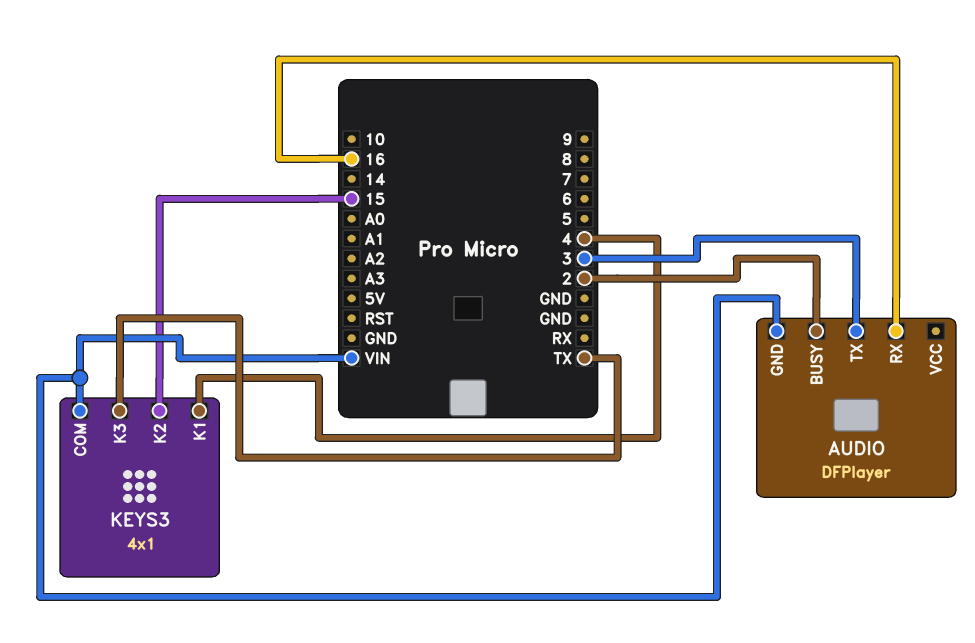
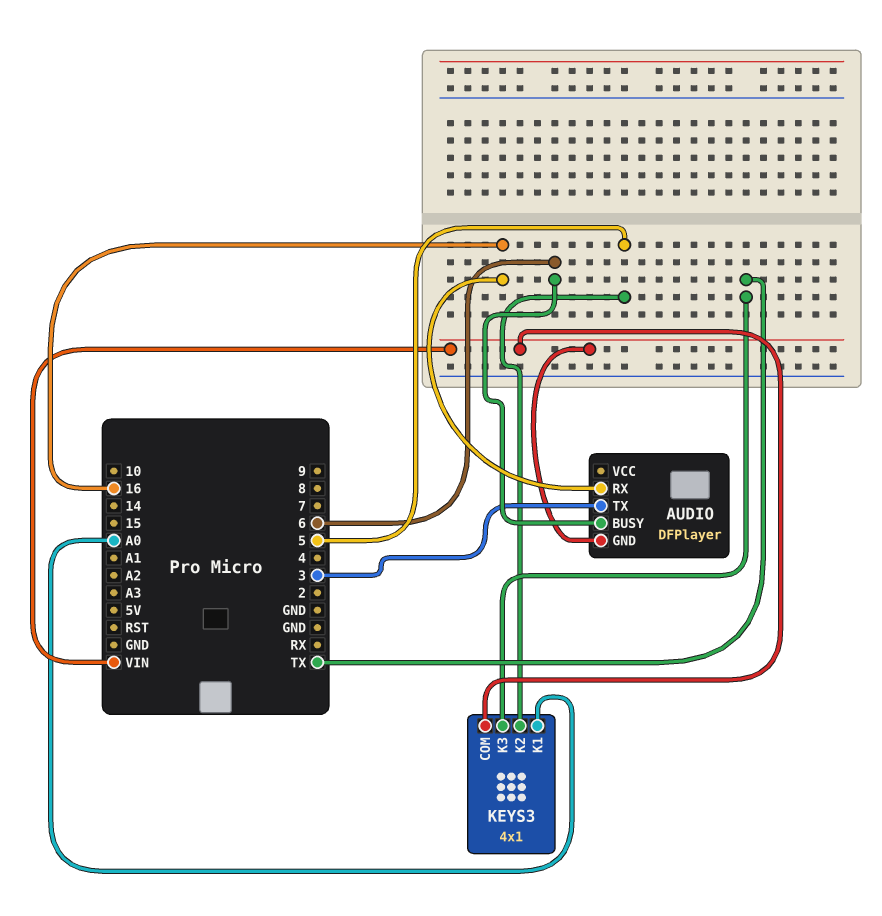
AUDIO pin BUSY: 2 -> 6
KEYS3 pin K1: 4 -> A0
KEYS3 pin K2: 15 -> 5

